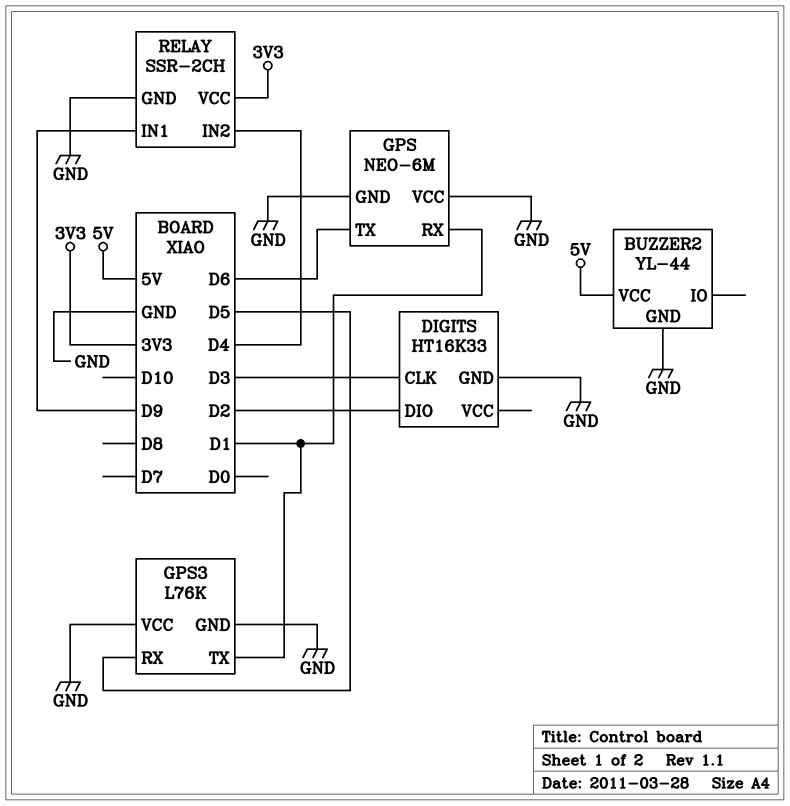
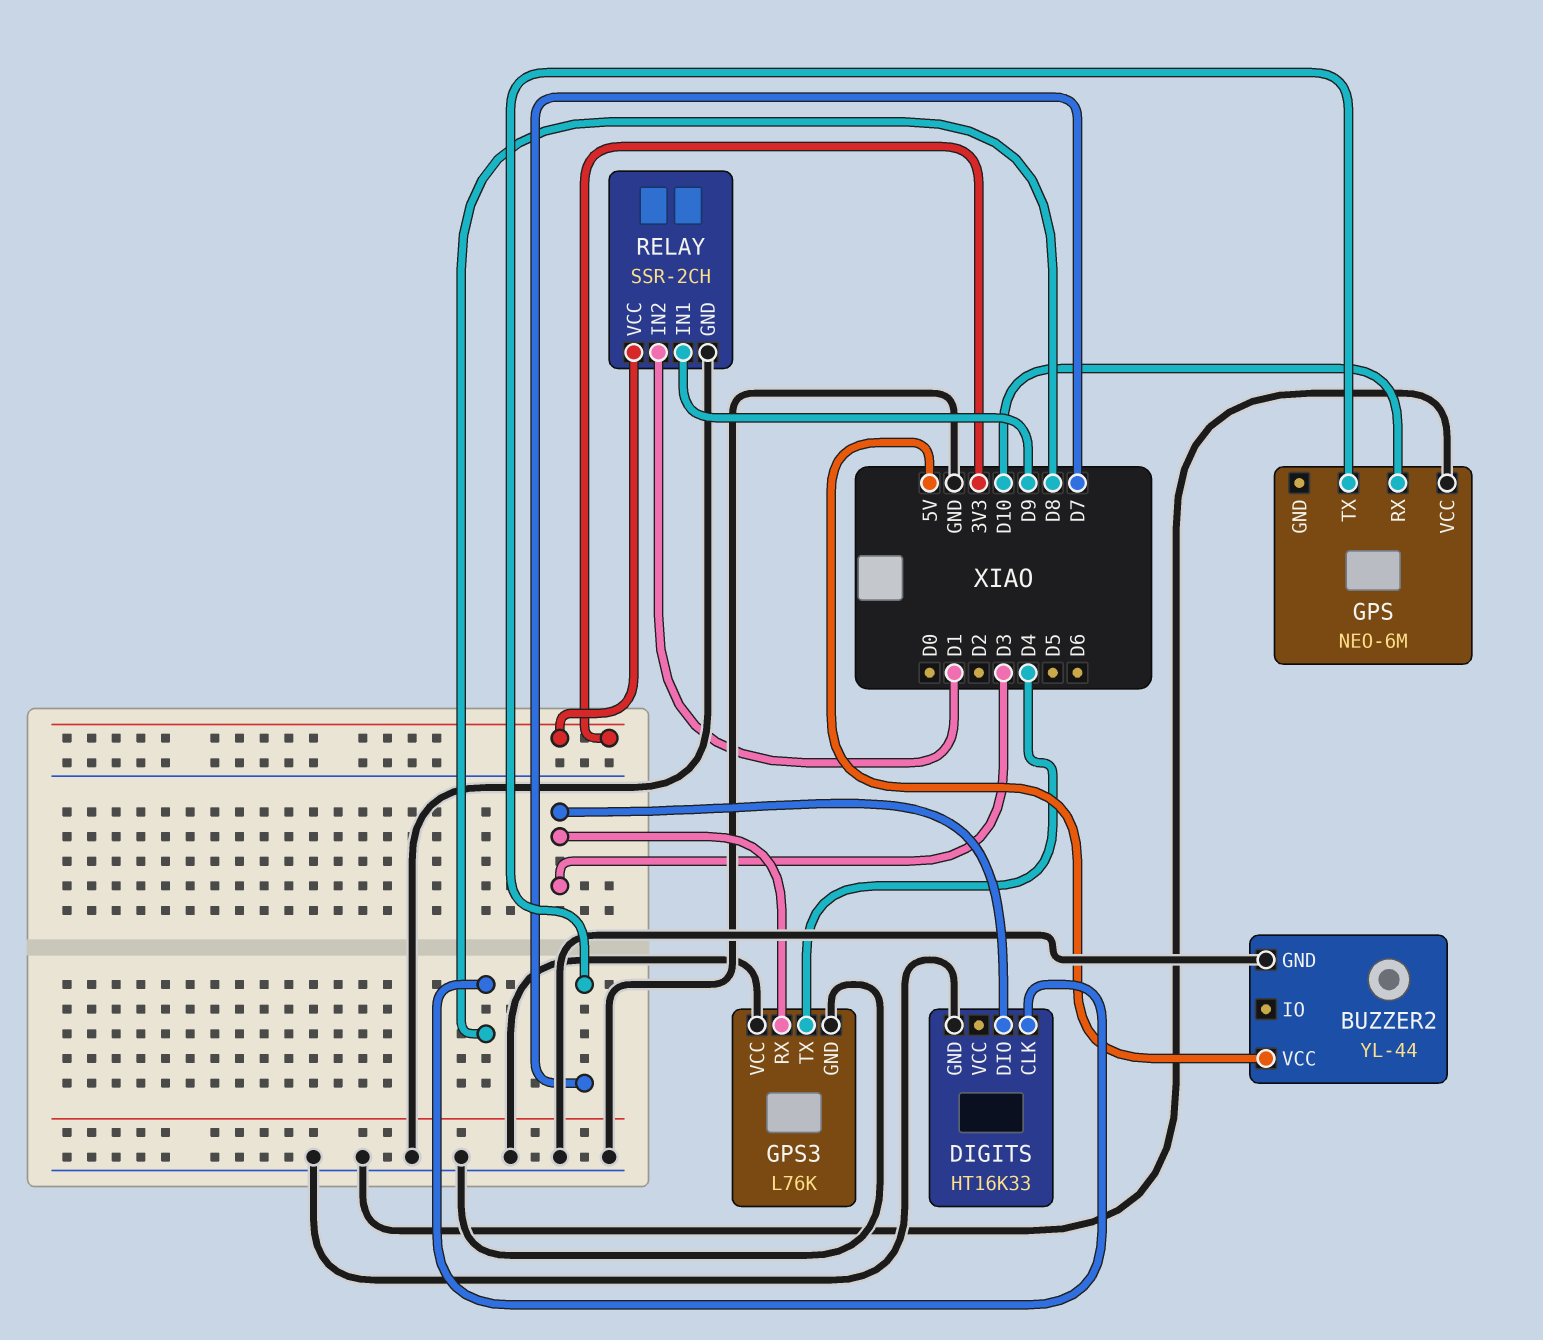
DIGITS pin CLK: D3 -> D8
DIGITS pin DIO: D2 -> D3
GPS pin GND: GND -> none
GPS pin RX: D1 -> D10
GPS pin TX: D6 -> D7
GPS3 pin RX: D5 -> D3
GPS3 pin TX: D1 -> D4
RELAY pin IN2: D4 -> D1

